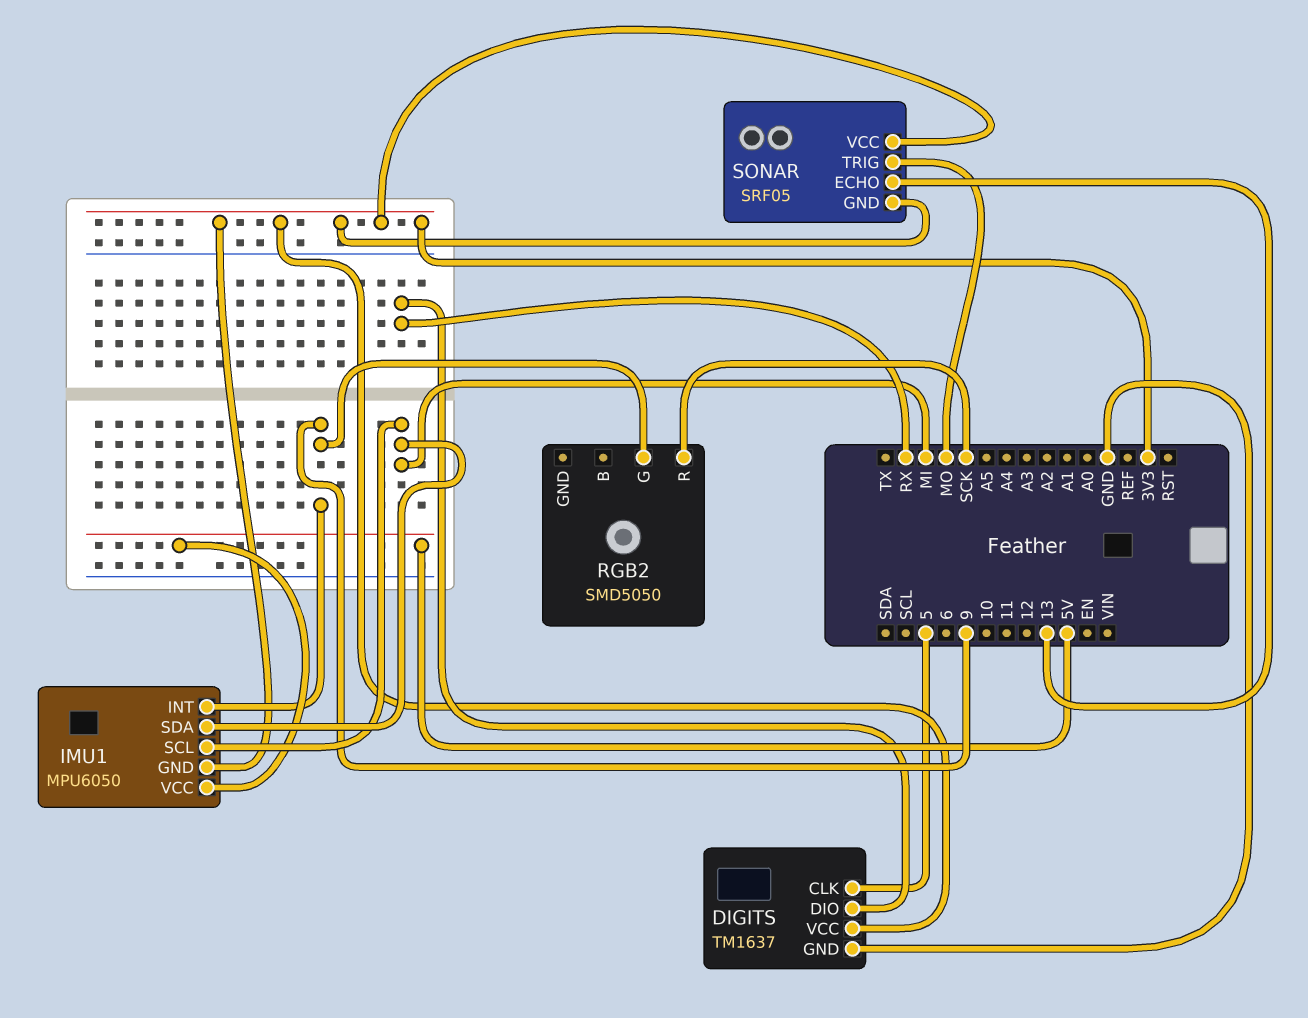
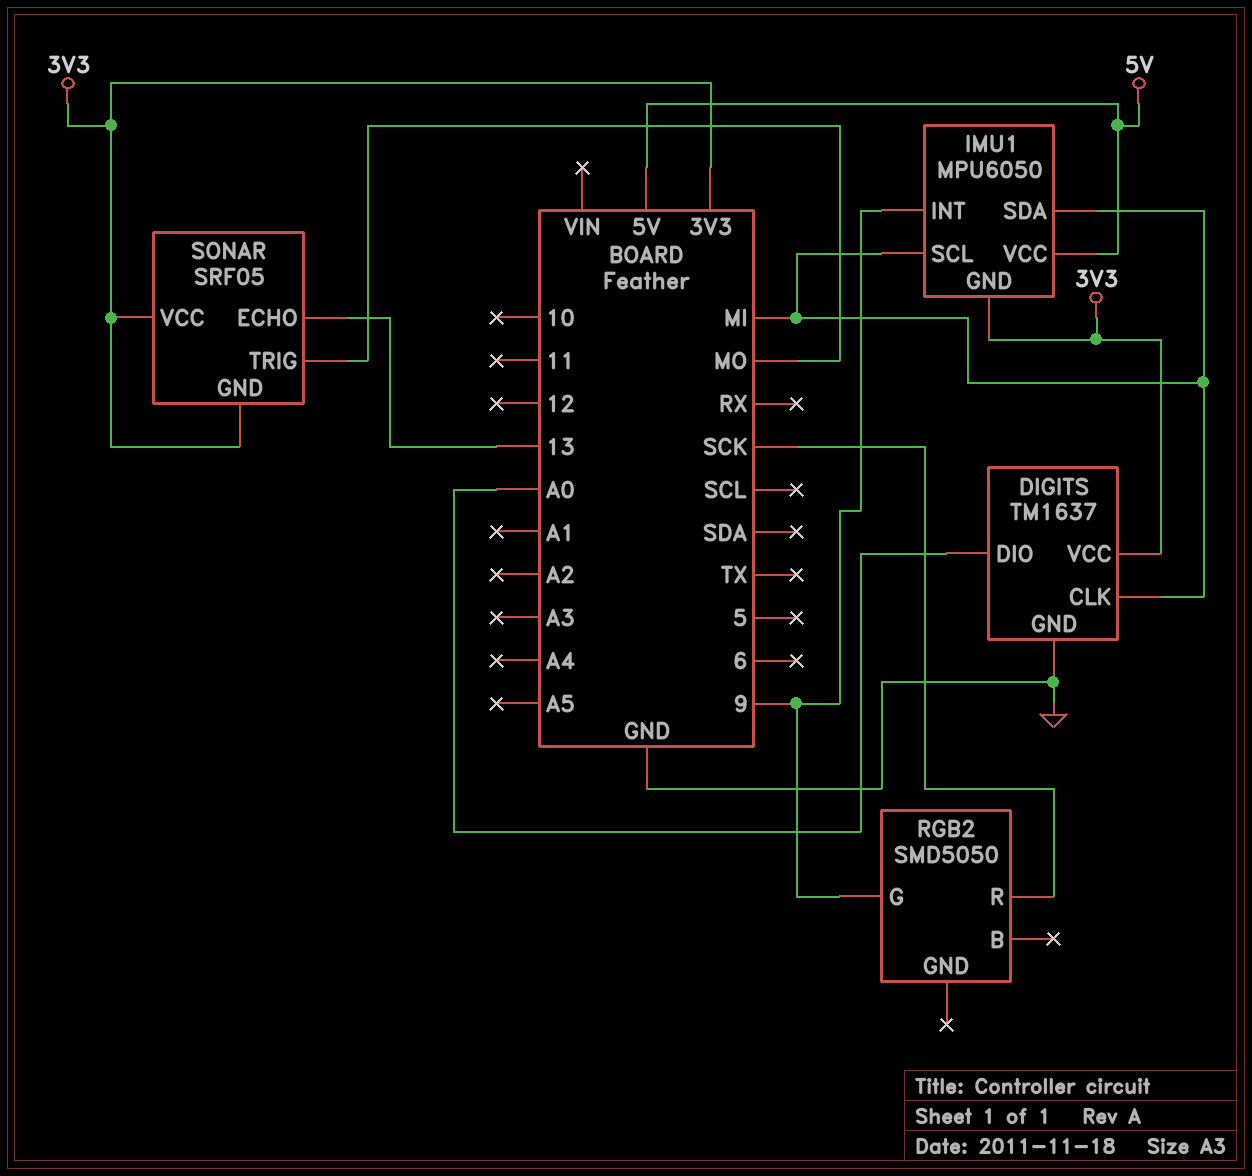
DIGITS pin CLK: 5 -> MI
DIGITS pin DIO: RX -> A0

